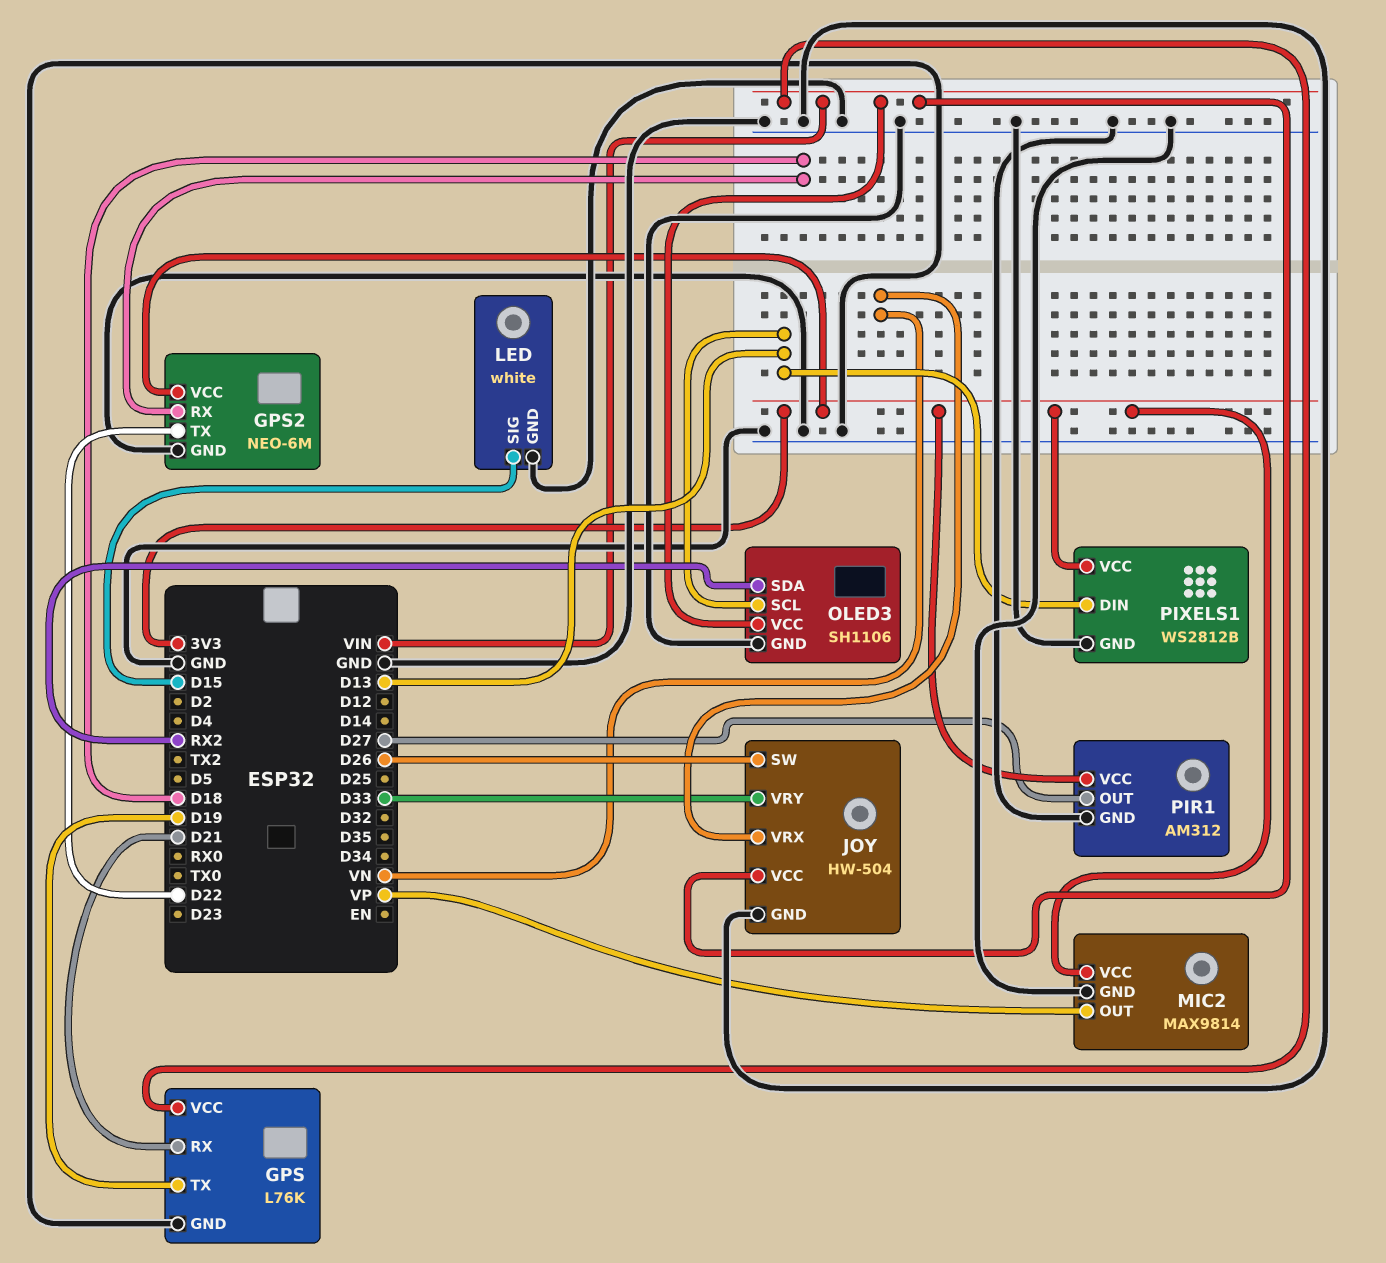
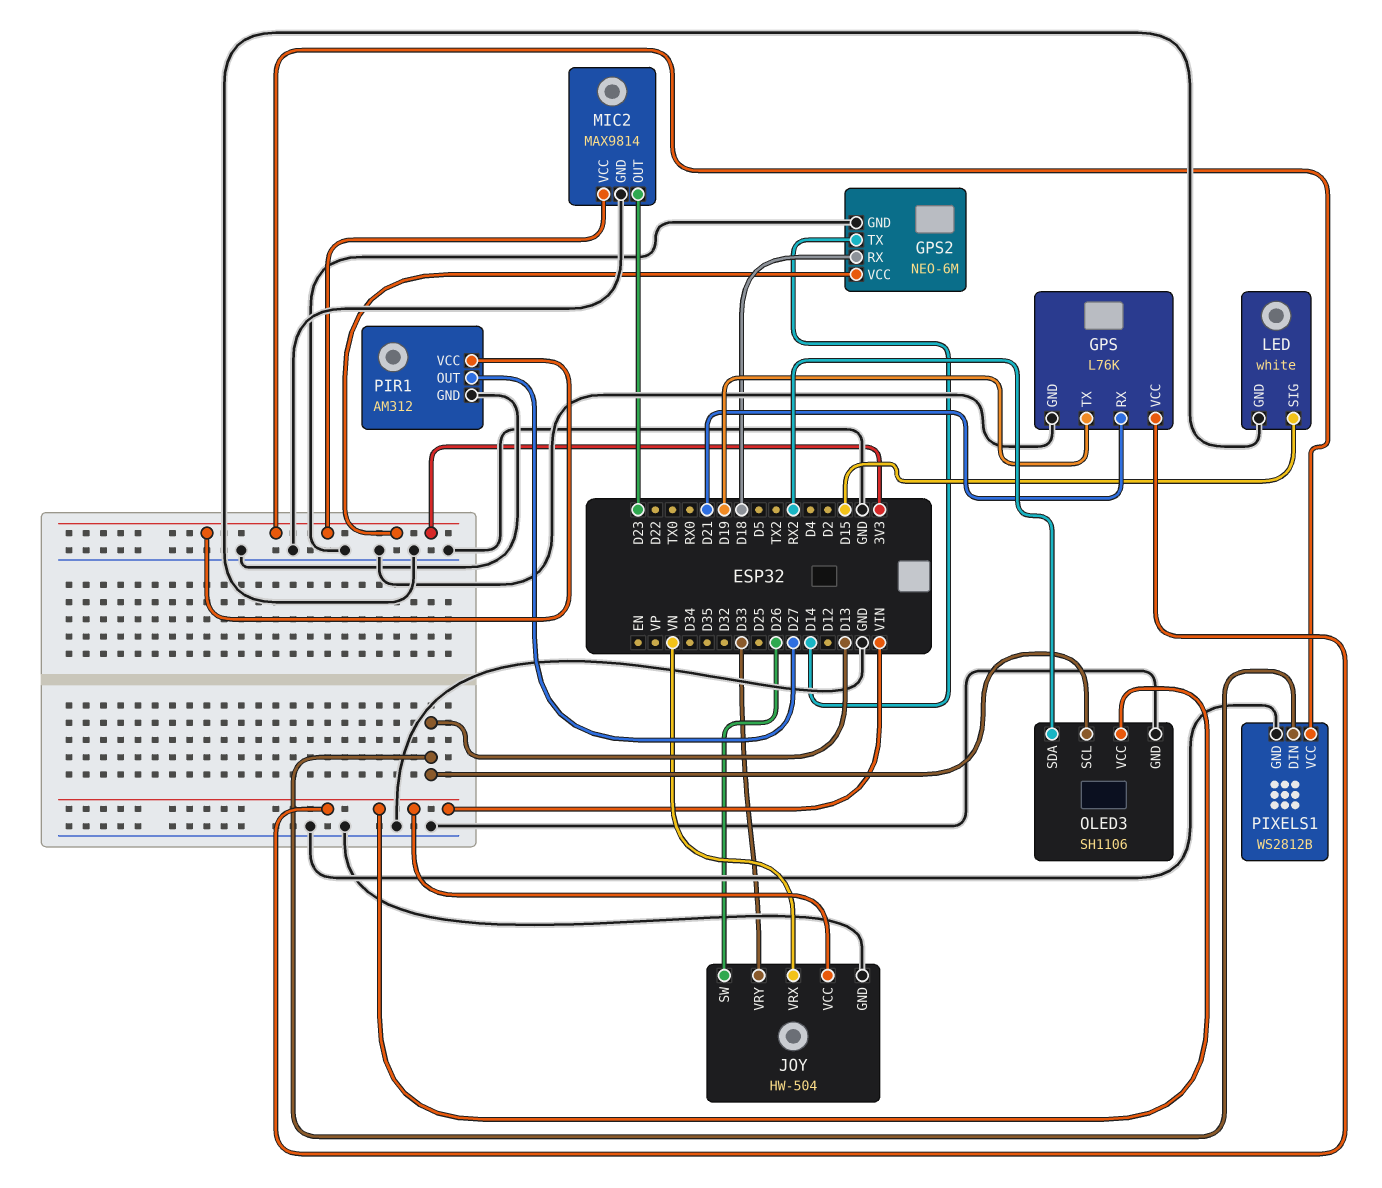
GPS2 pin TX: D22 -> D14
MIC2 pin OUT: VP -> D23

